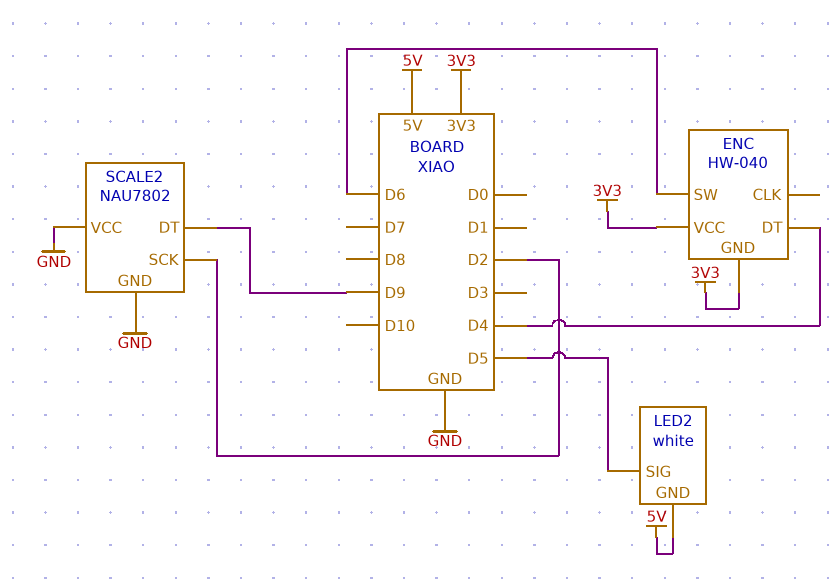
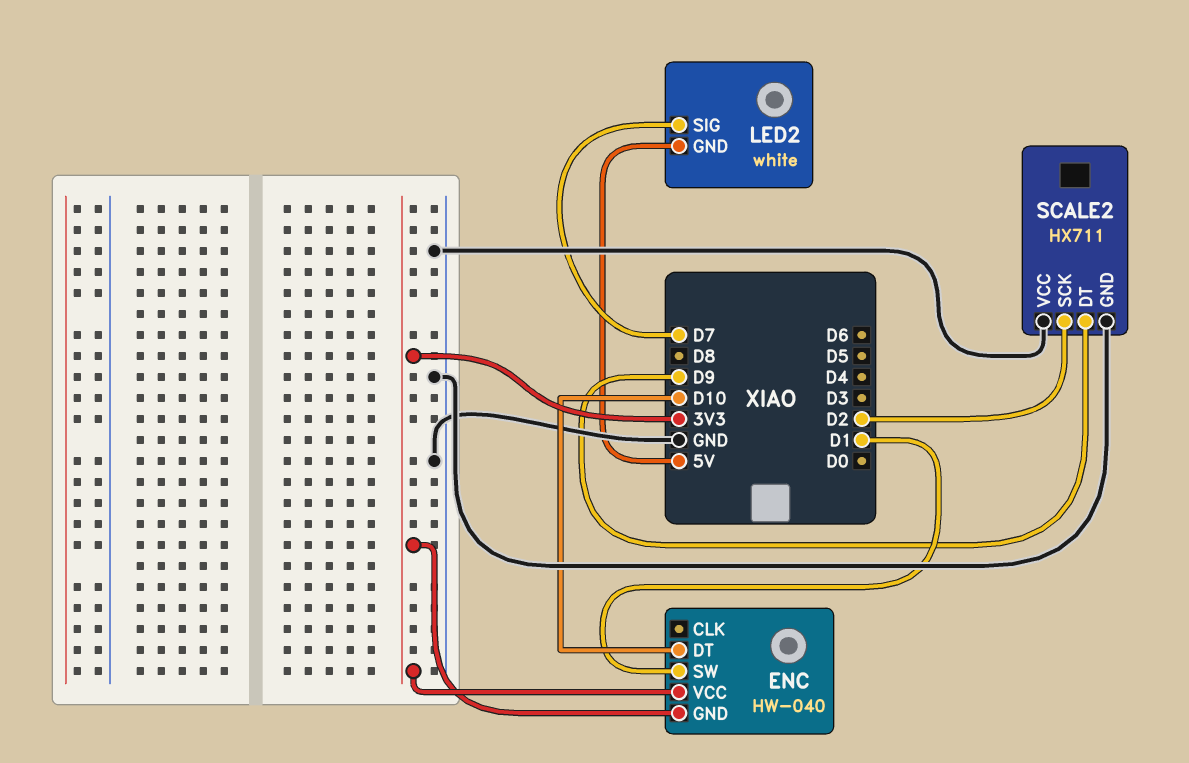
ENC pin DT: D4 -> D10
ENC pin SW: D6 -> D1
LED2 pin SIG: D5 -> D7
SCALE2: NAU7802 -> HX711

